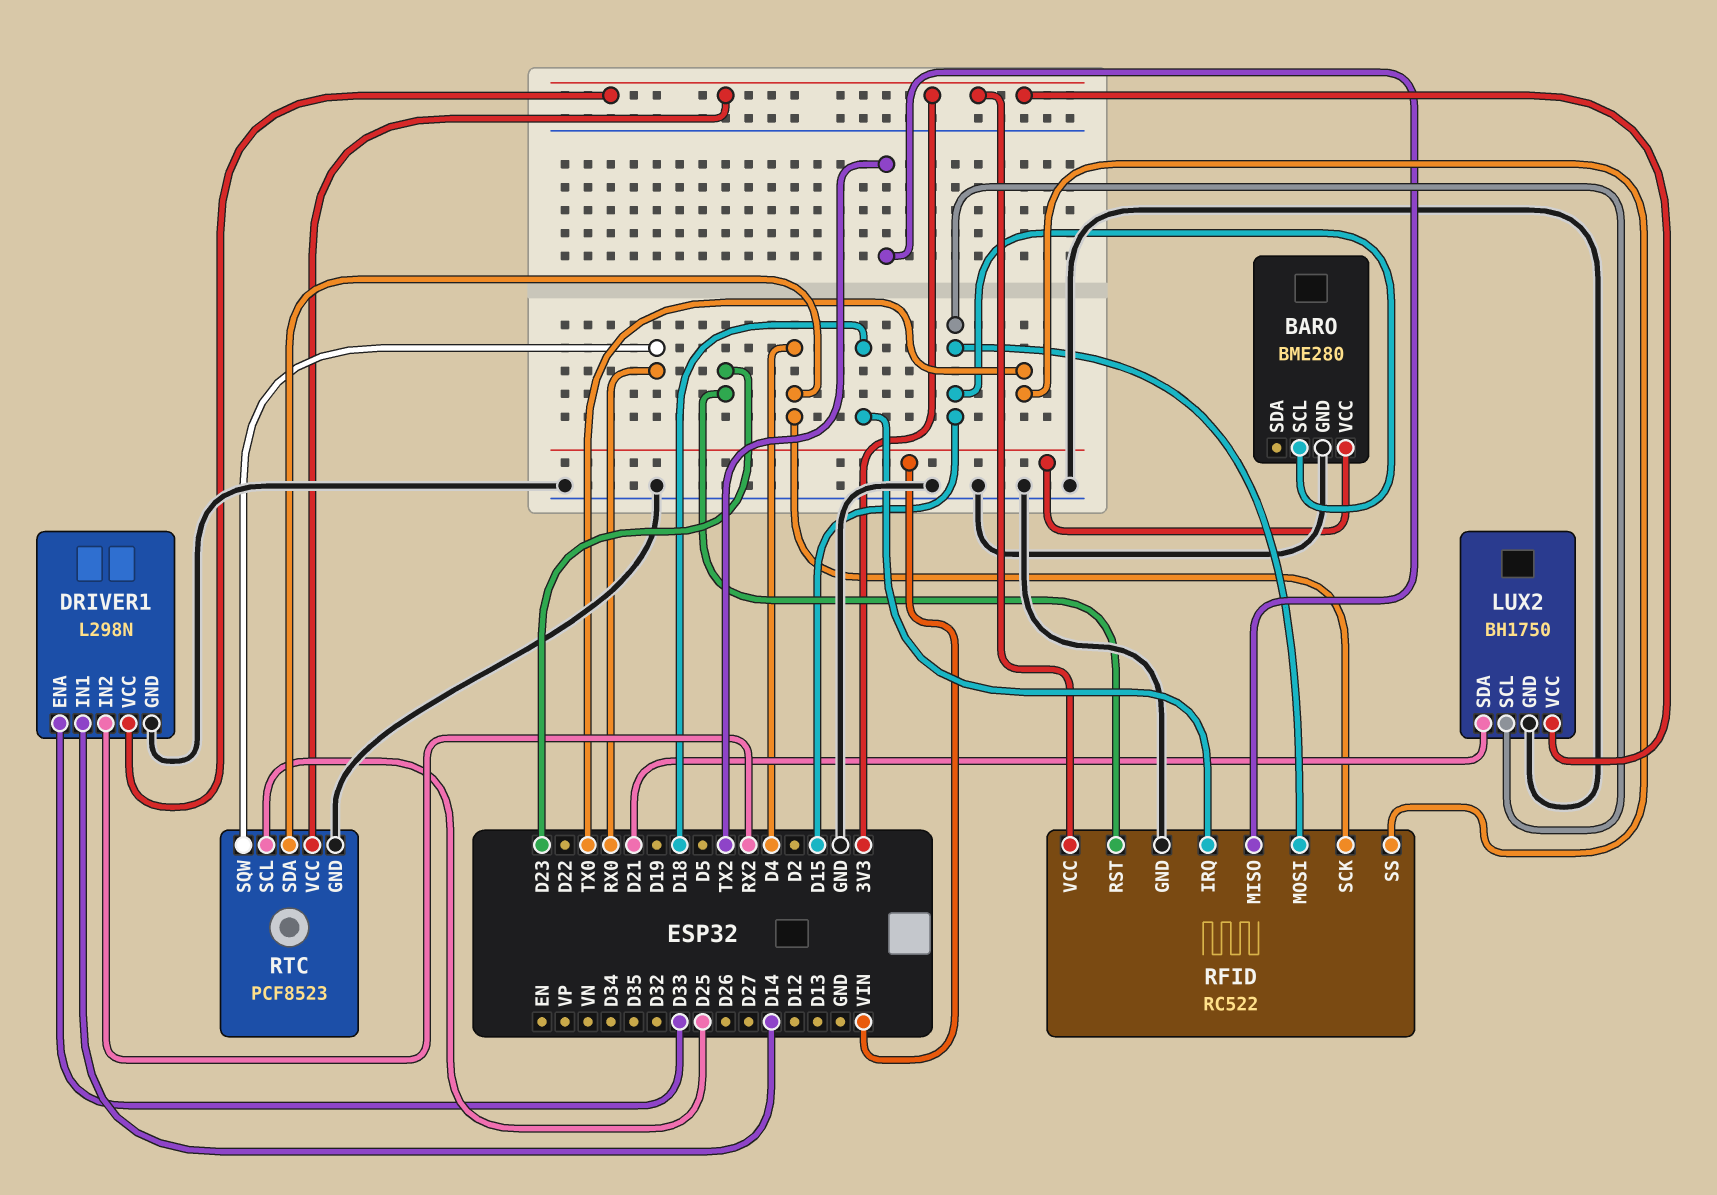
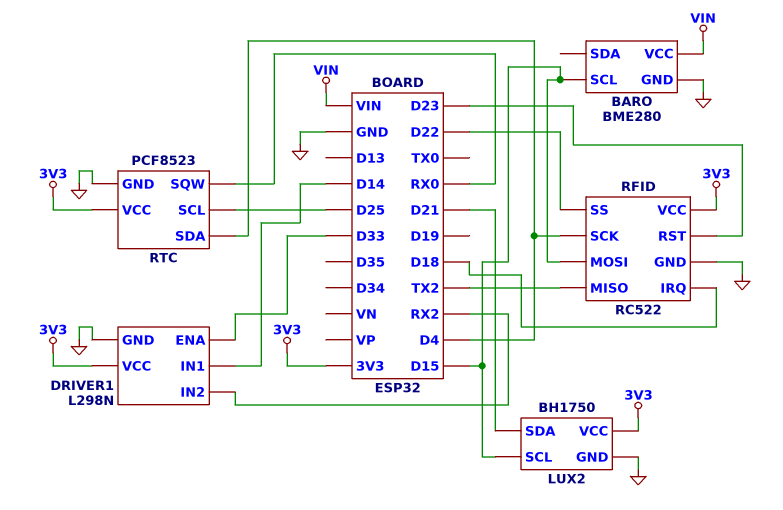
RFID pin SS: TX0 -> D22

